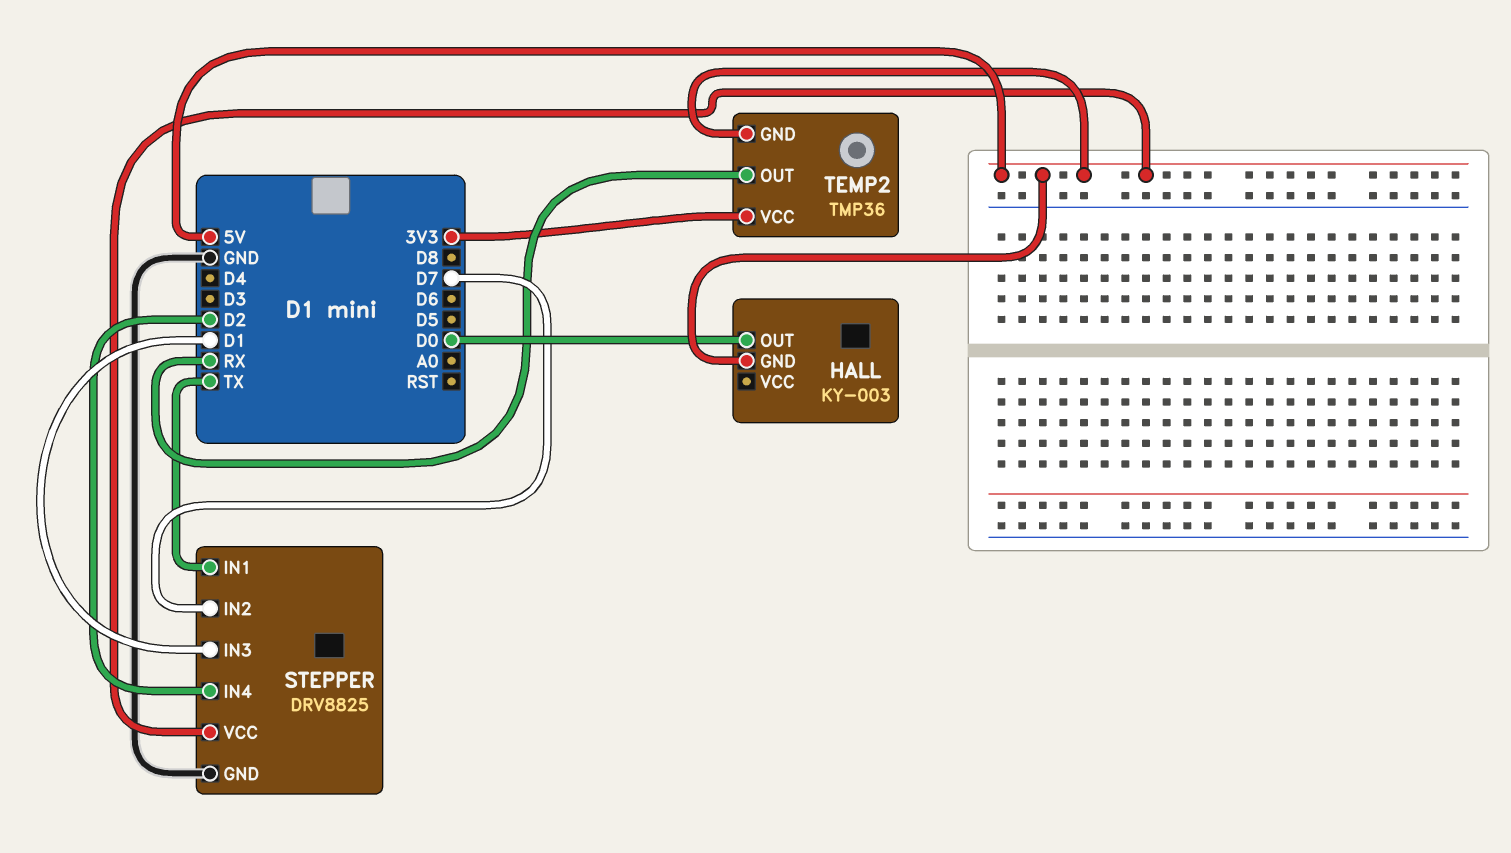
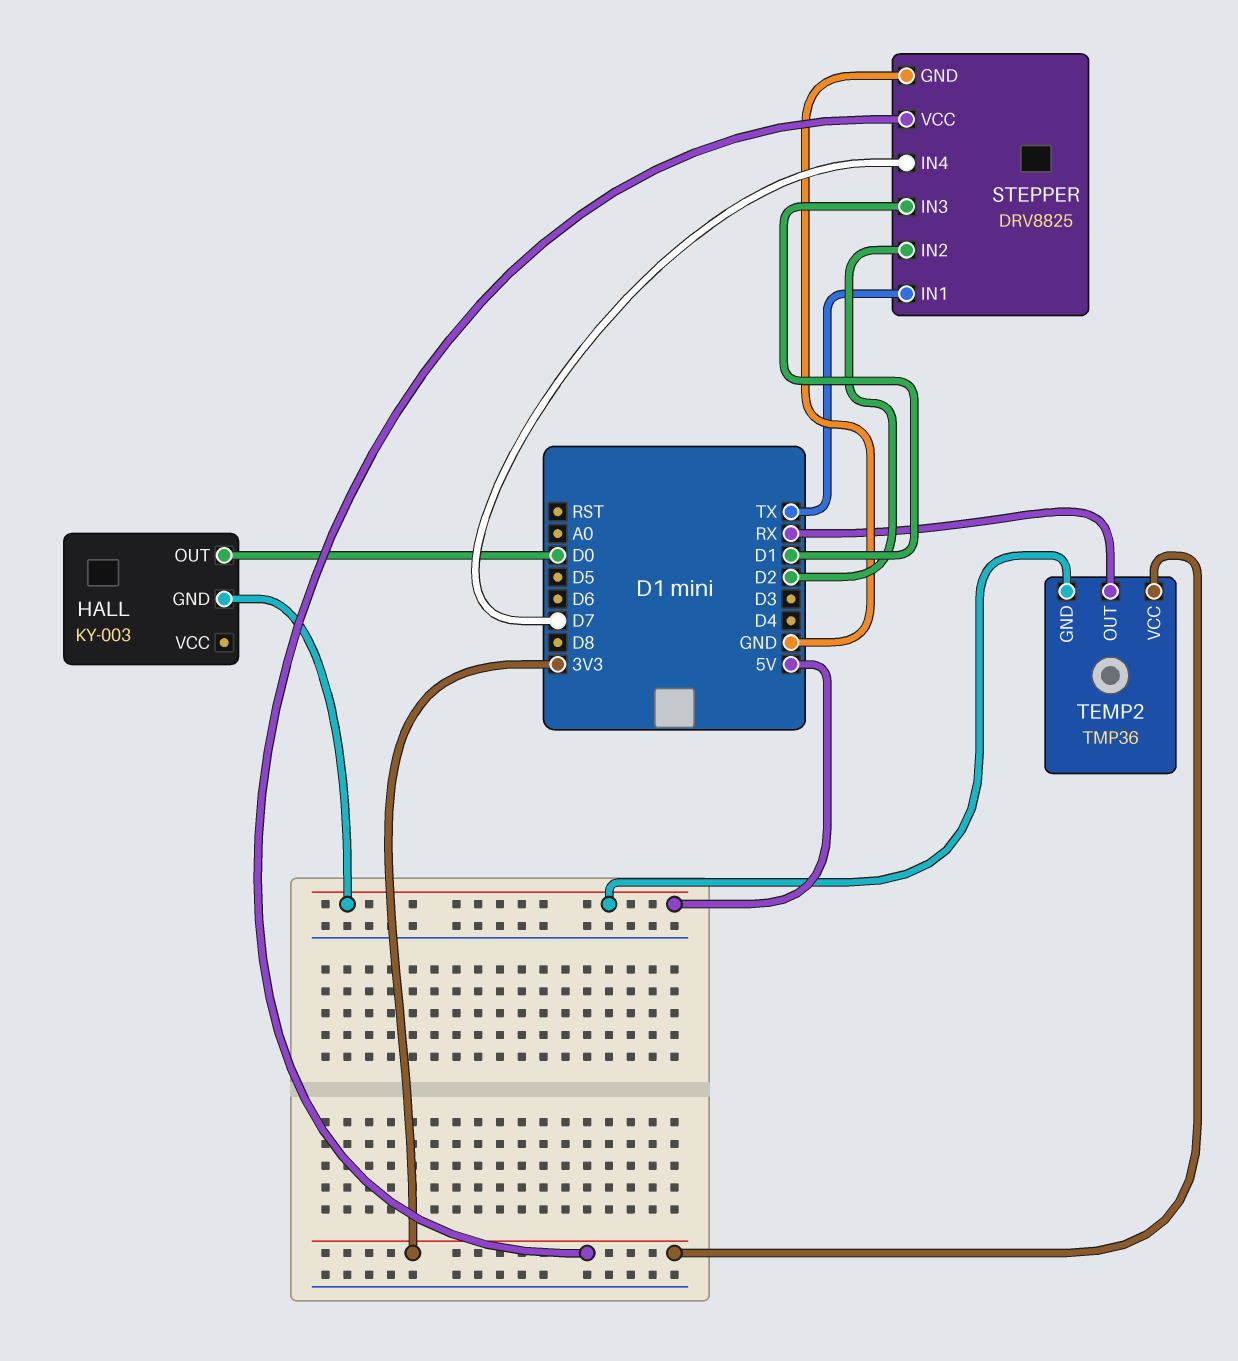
STEPPER pin IN2: D7 -> D2
STEPPER pin IN4: D2 -> D7
STEPPER pin VCC: 5V -> 3V3

